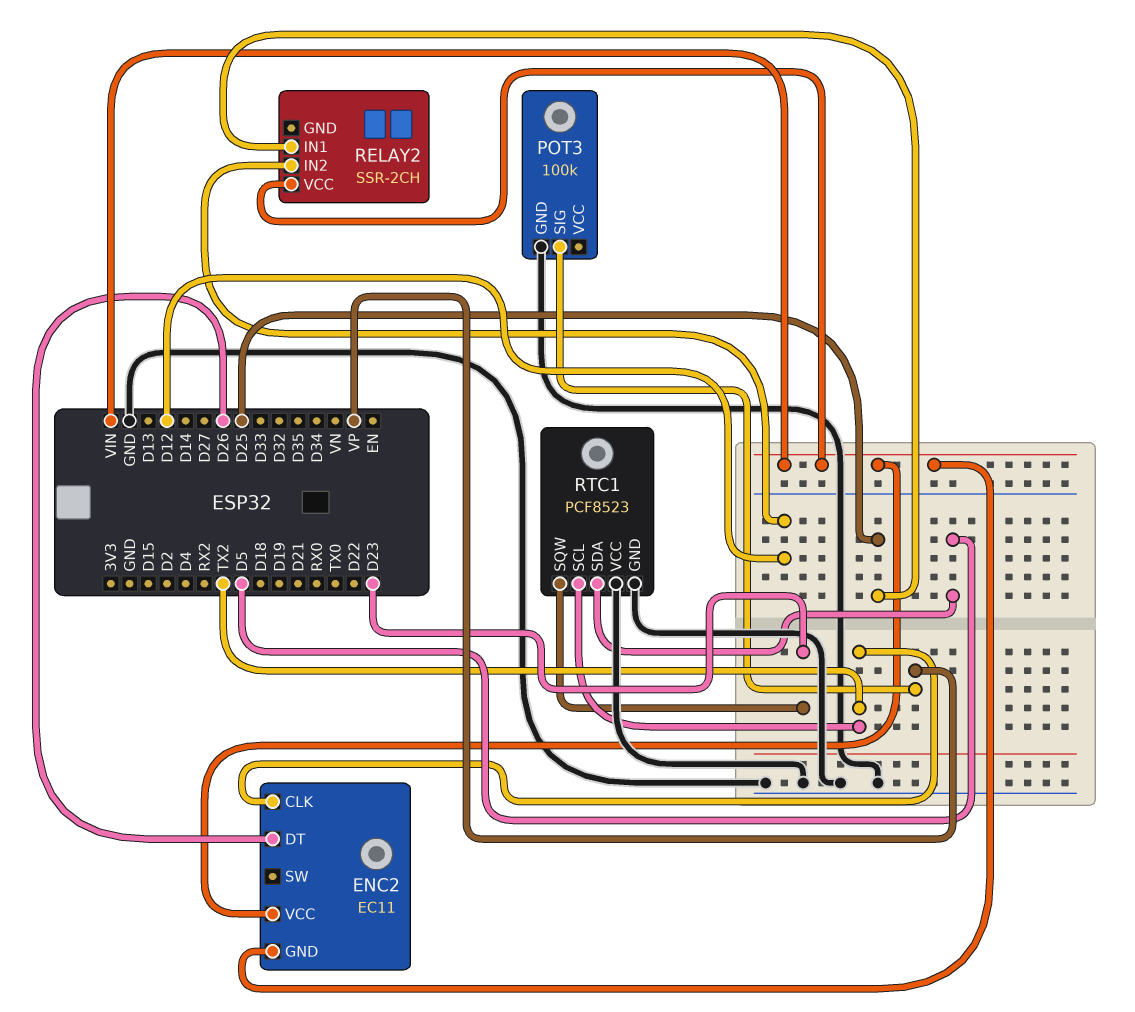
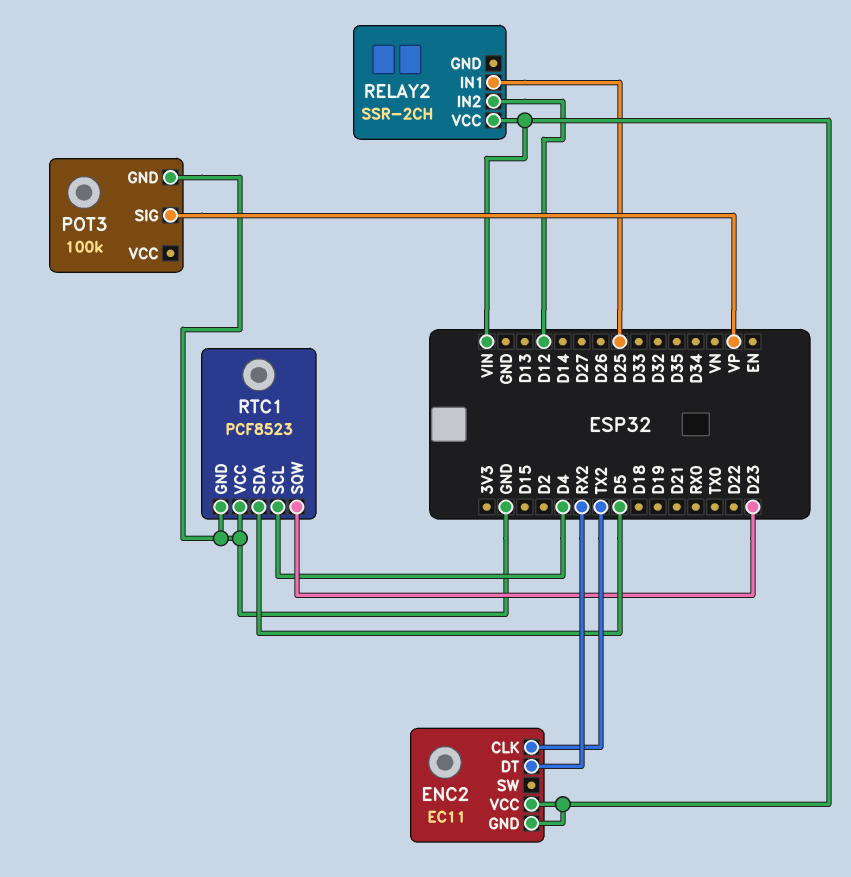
ENC2 pin DT: D26 -> RX2
RTC1 pin SCL: TX2 -> D4

